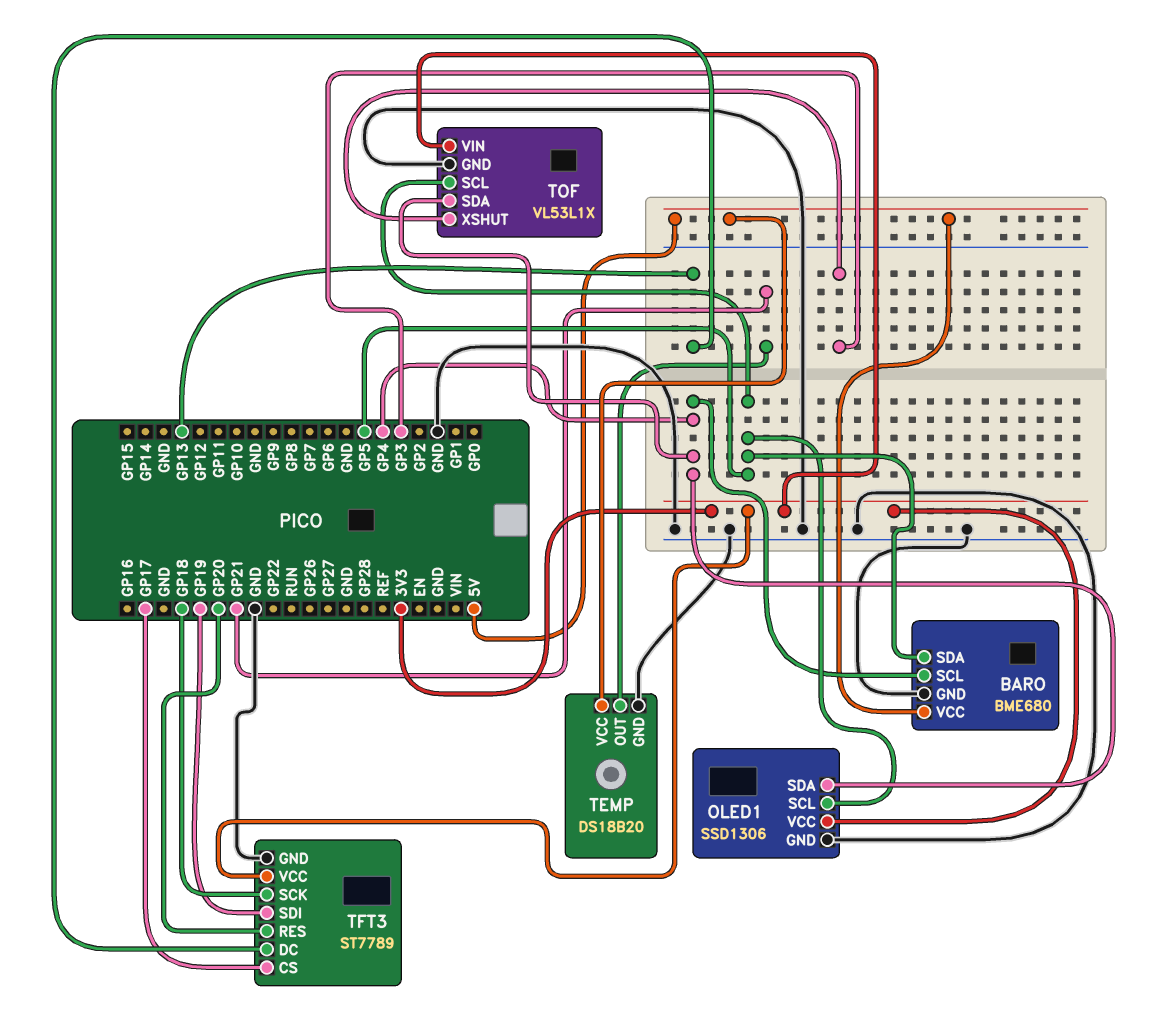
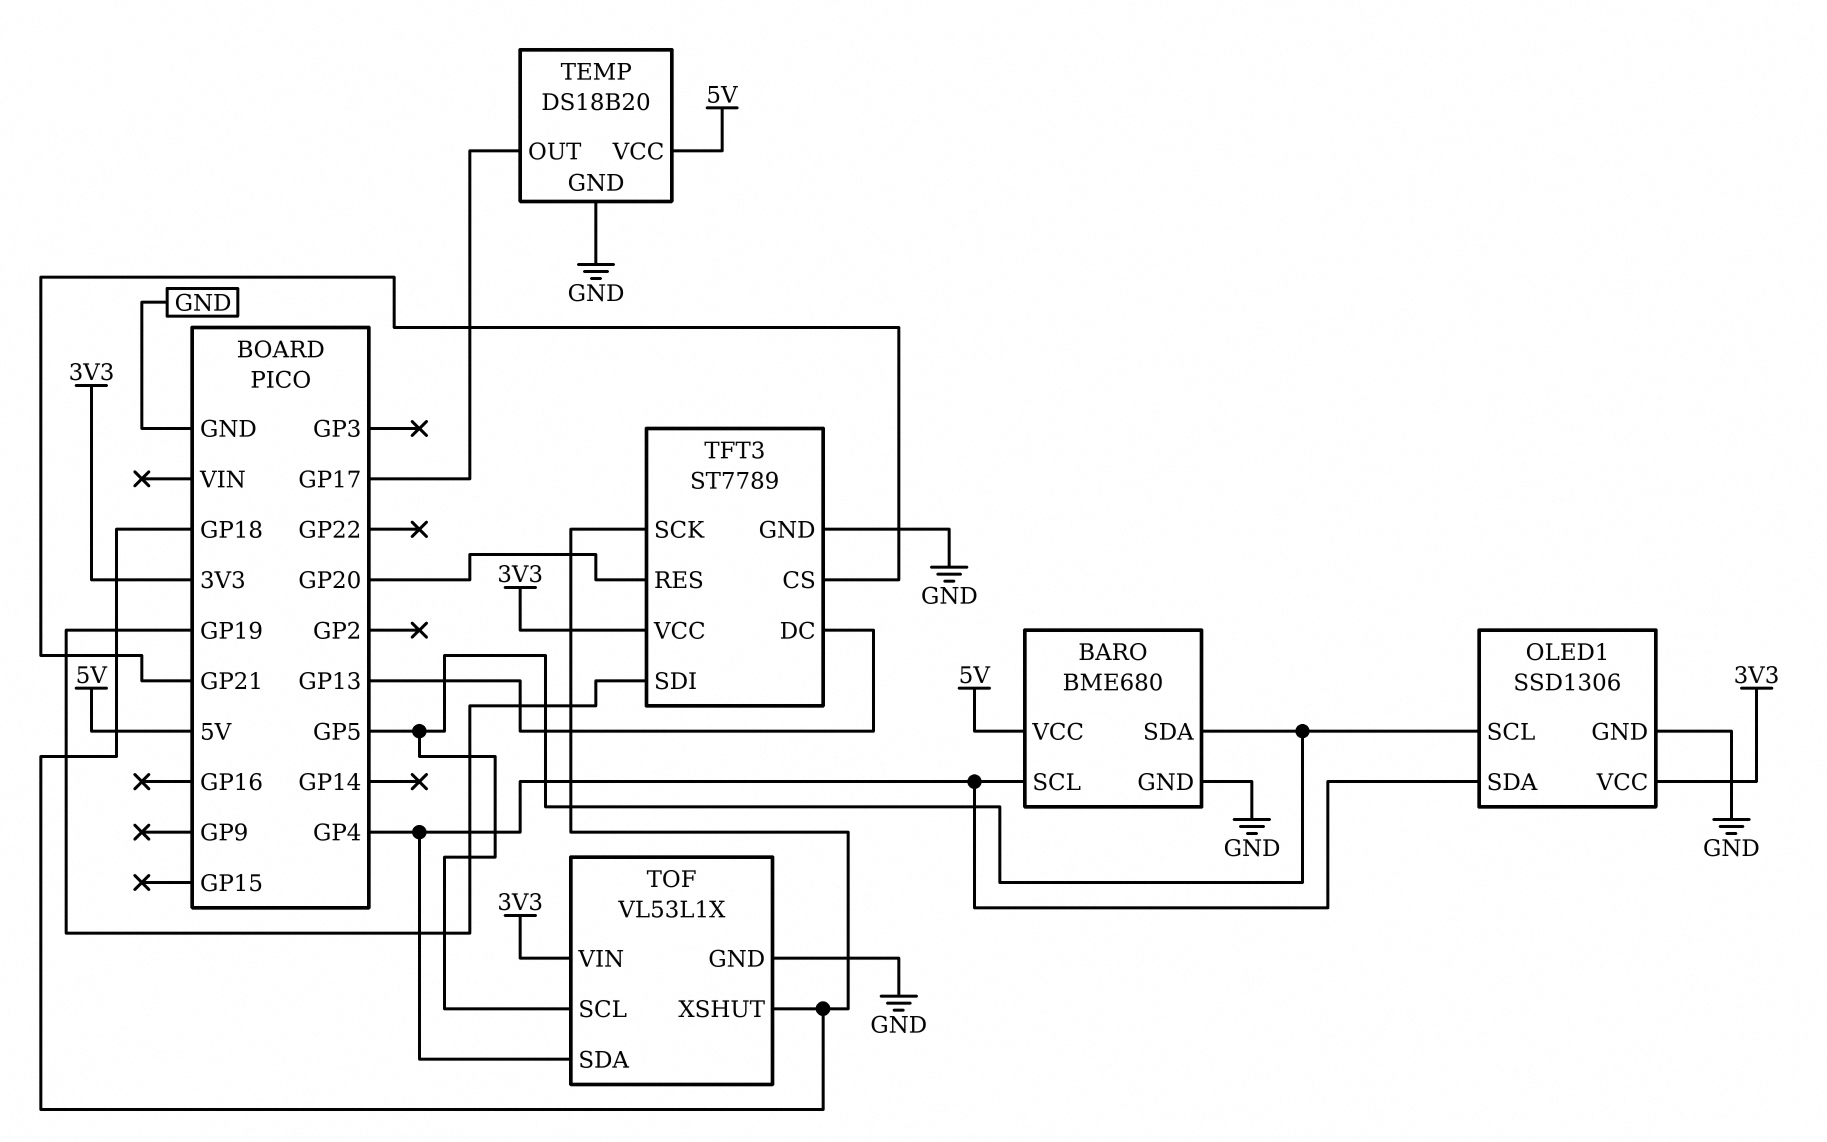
TEMP pin OUT: GP21 -> GP17
TFT3 pin CS: GP17 -> GP21
TOF pin XSHUT: GP3 -> GP18

